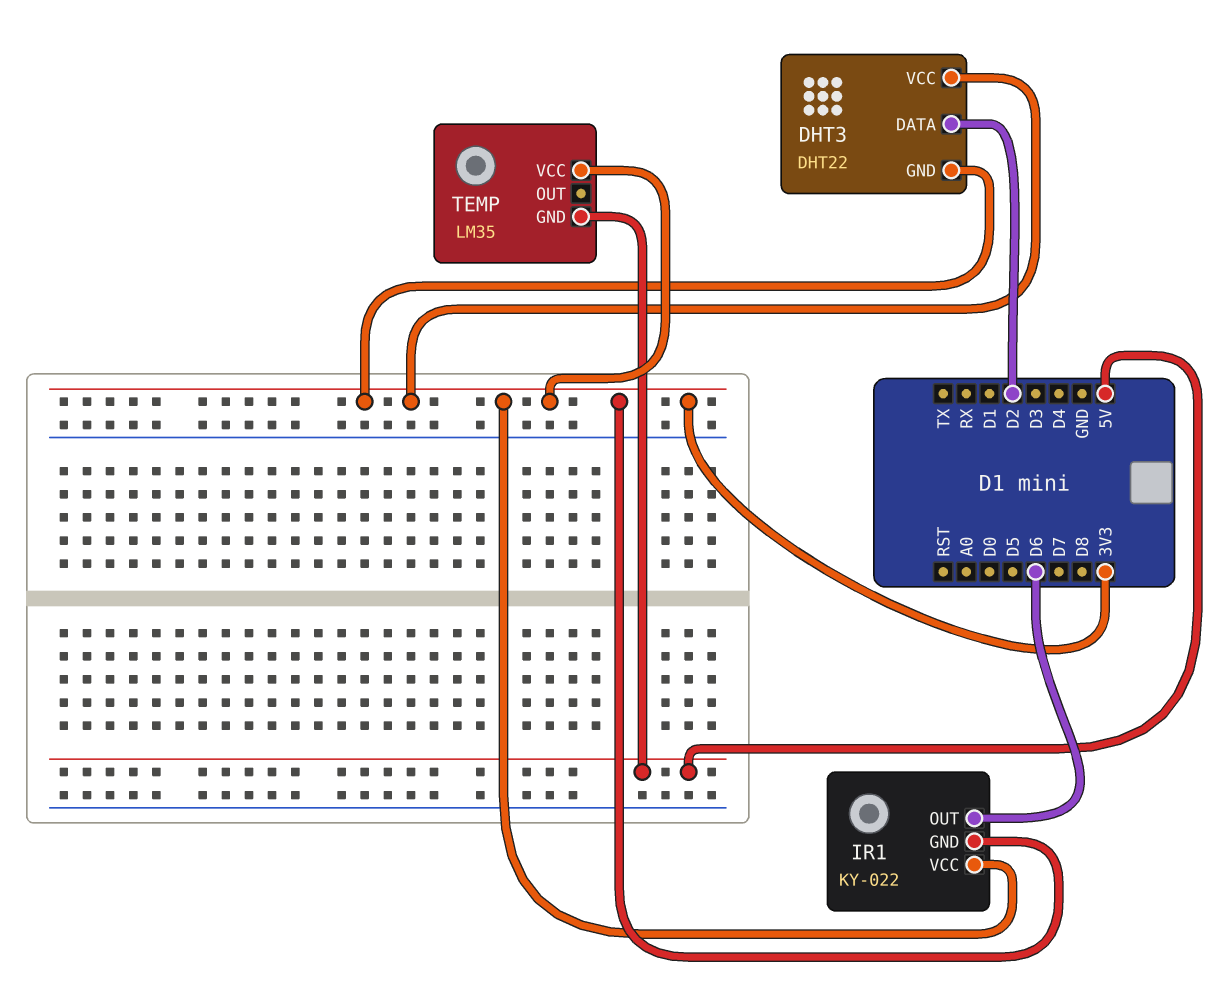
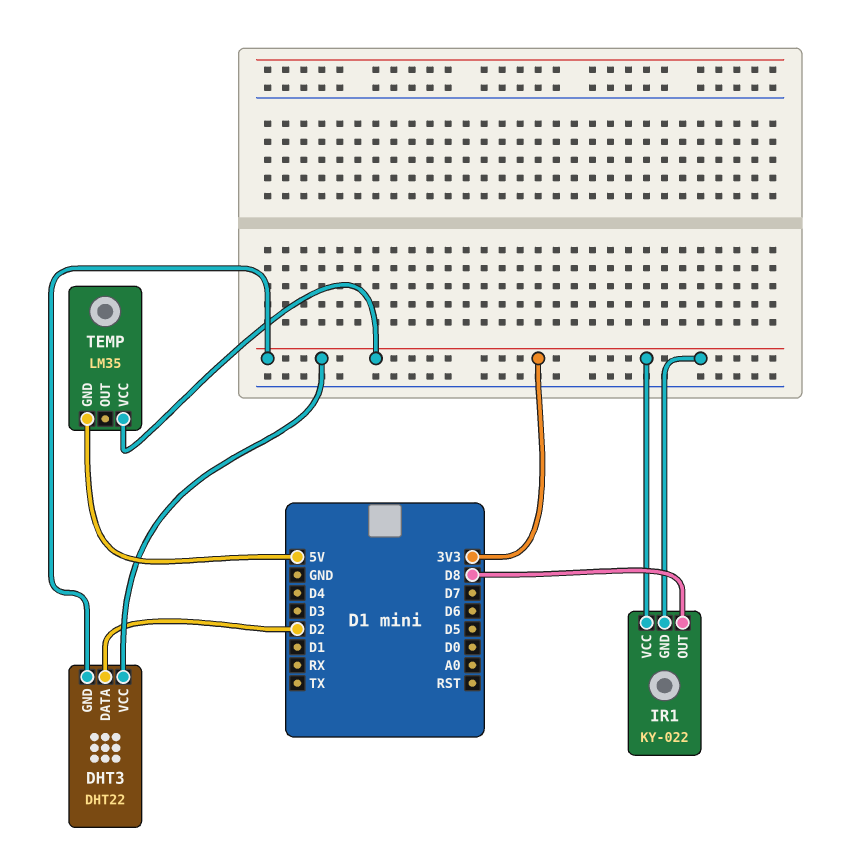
IR1 pin OUT: D6 -> D8

